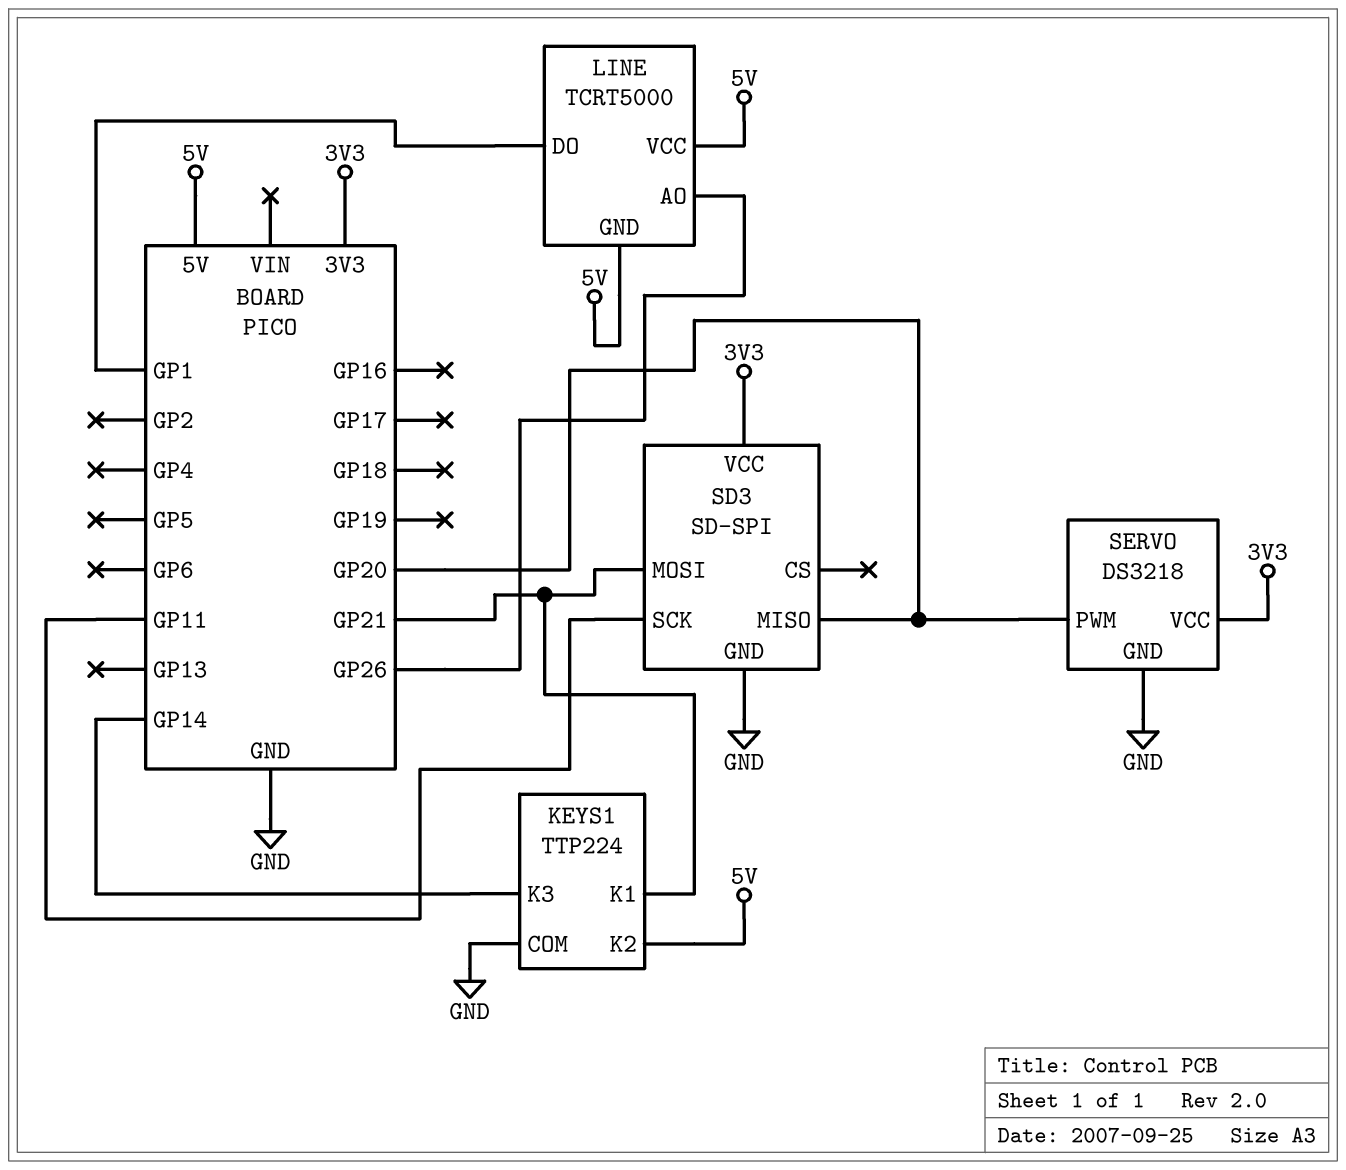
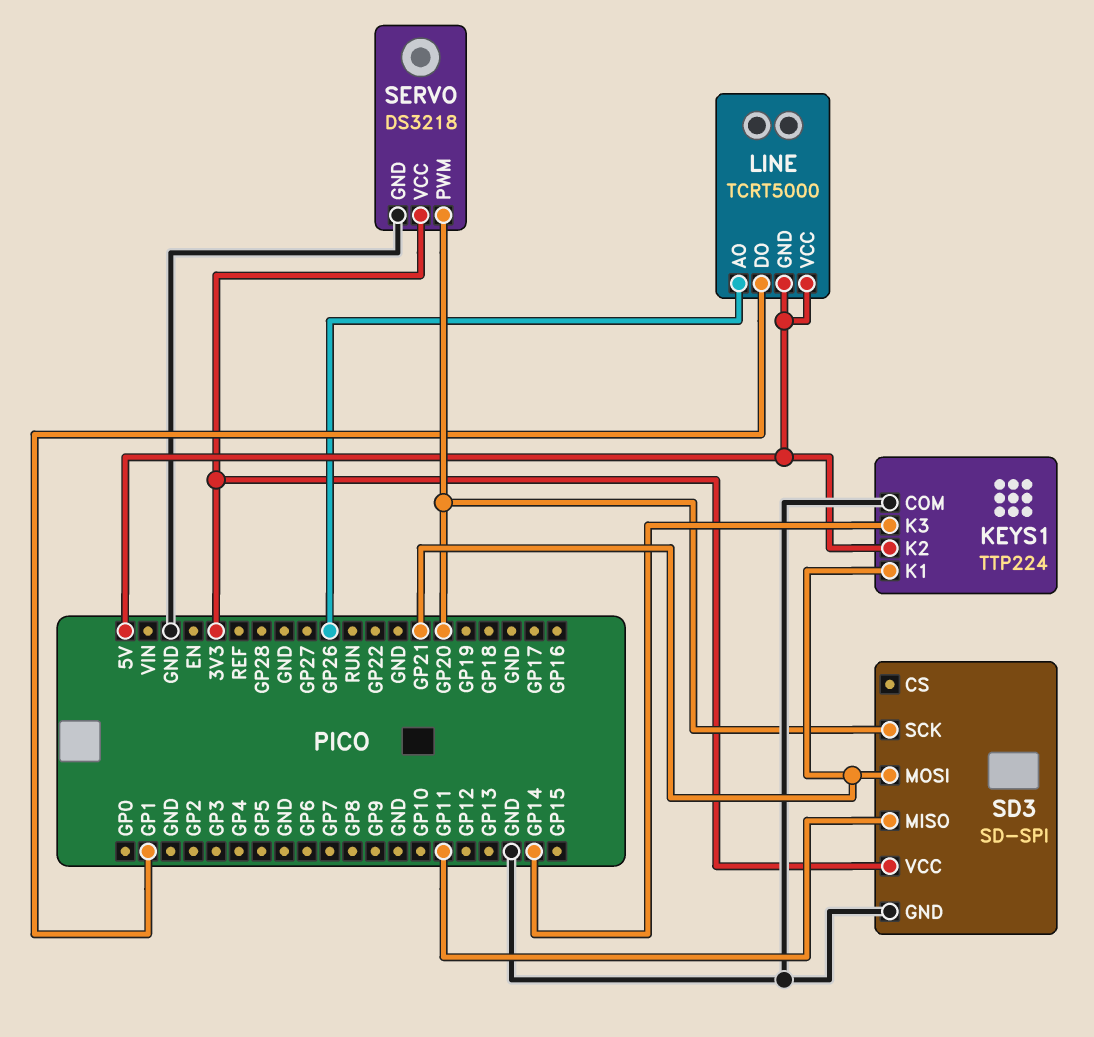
SD3 pin MISO: GP20 -> GP11
SD3 pin SCK: GP11 -> GP20

